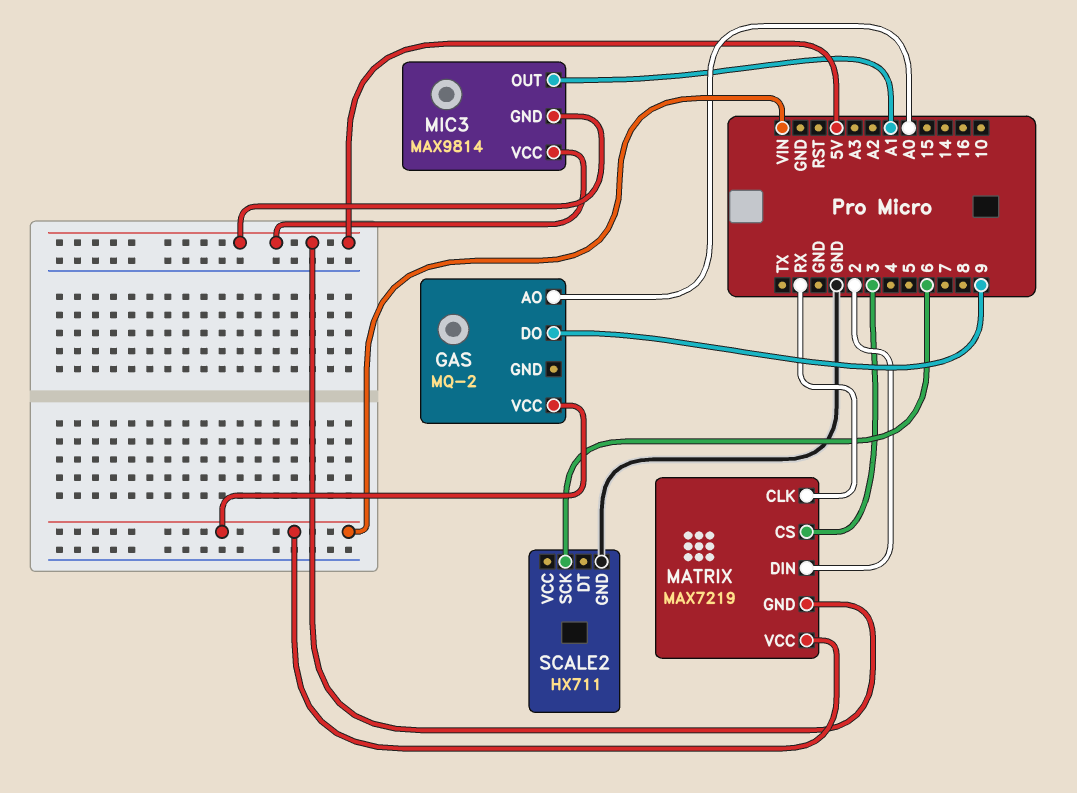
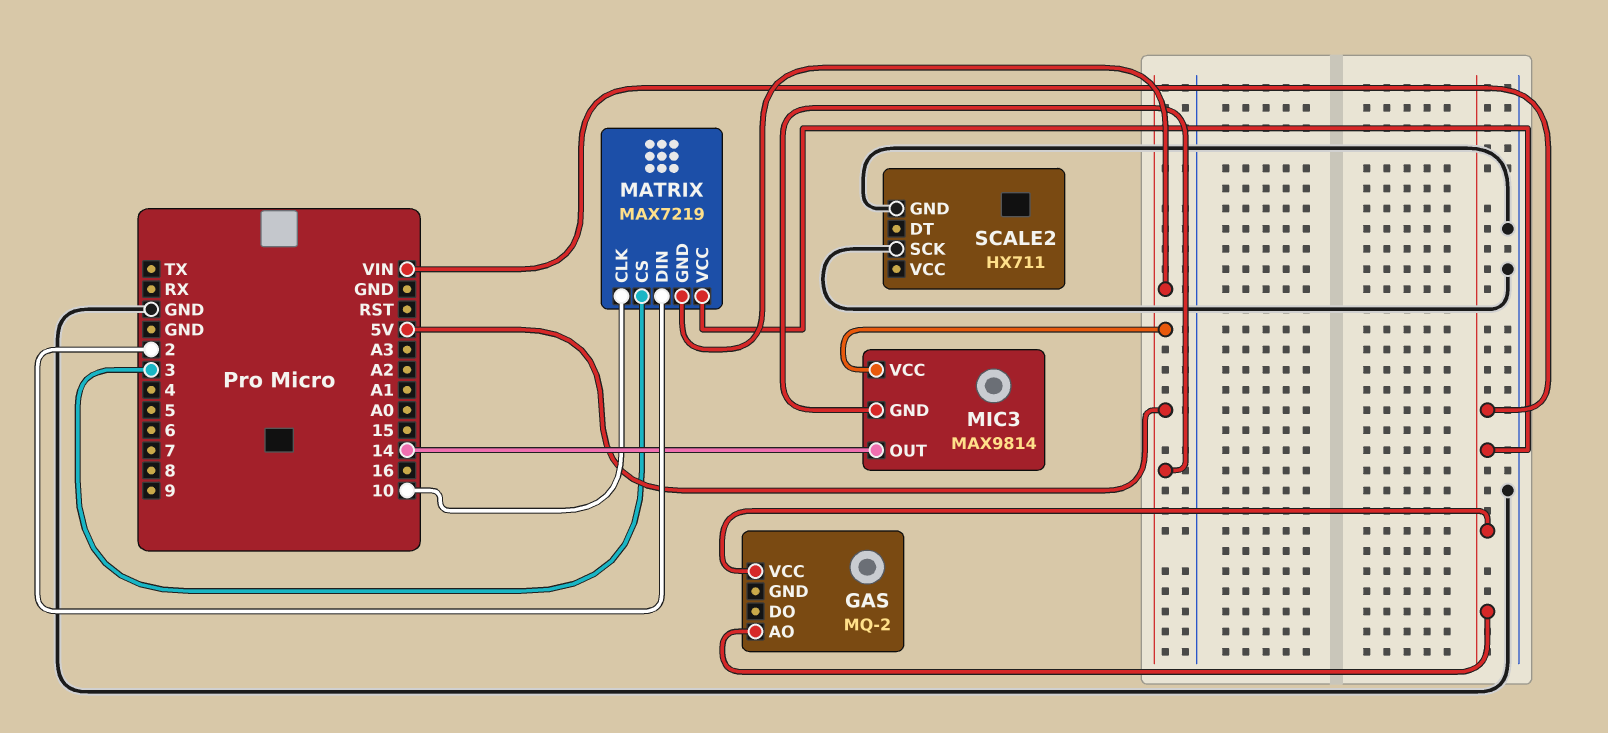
GAS pin AO: A0 -> VIN
GAS pin DO: 9 -> none
MATRIX pin CLK: RX -> 10
MIC3 pin OUT: A1 -> 14
SCALE2 pin SCK: 6 -> GND

